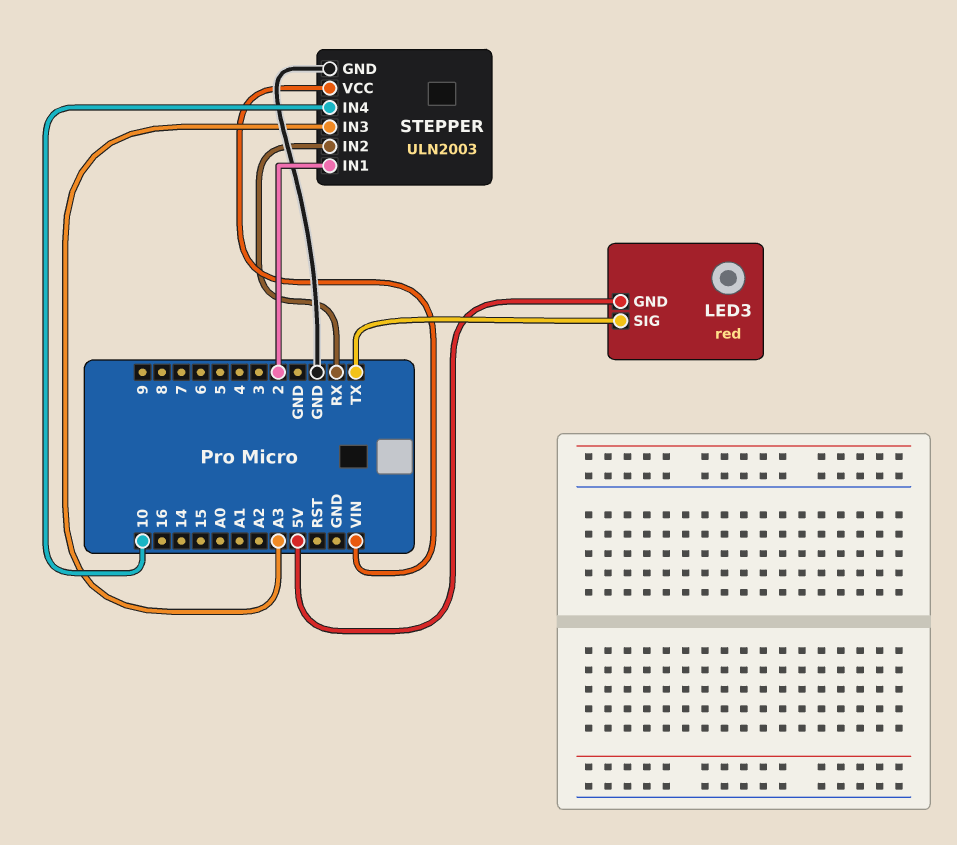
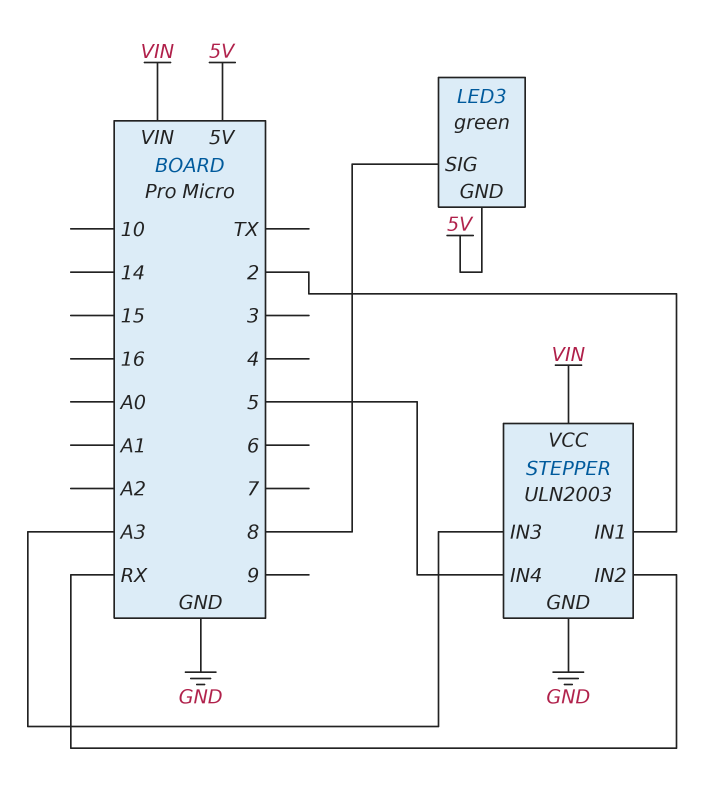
LED3: red -> green
LED3 pin SIG: TX -> 8
STEPPER pin IN4: 10 -> 5

